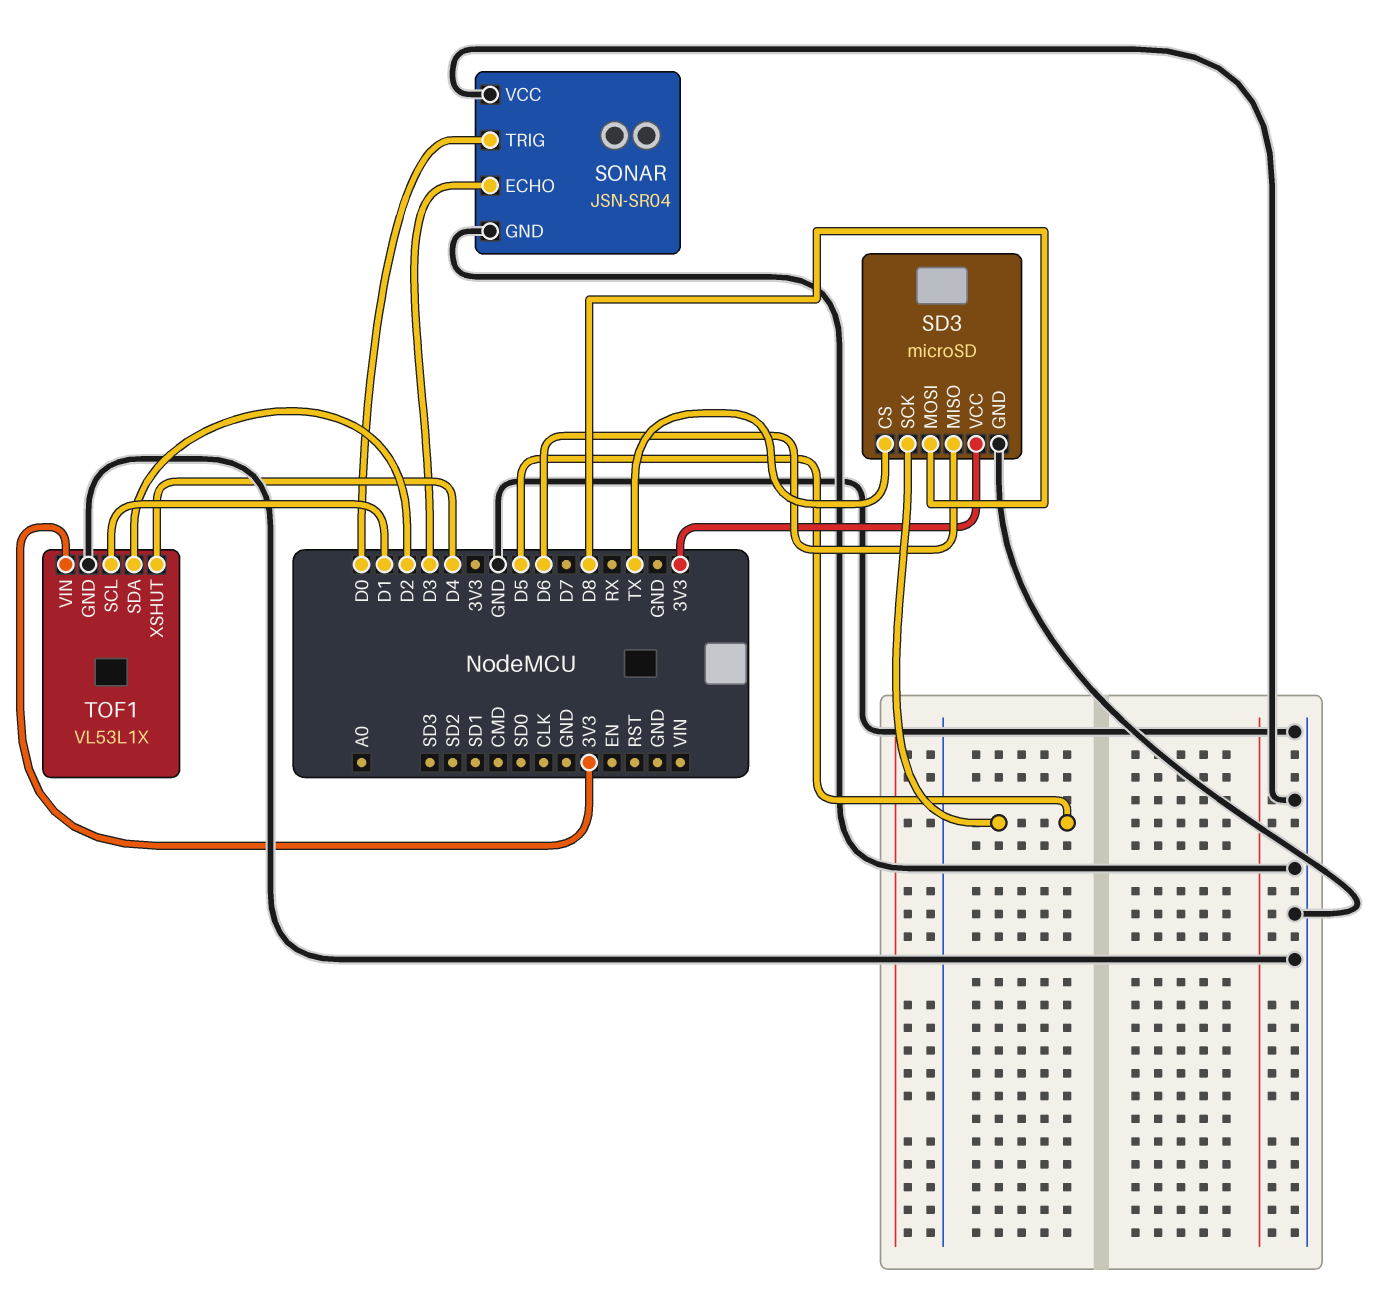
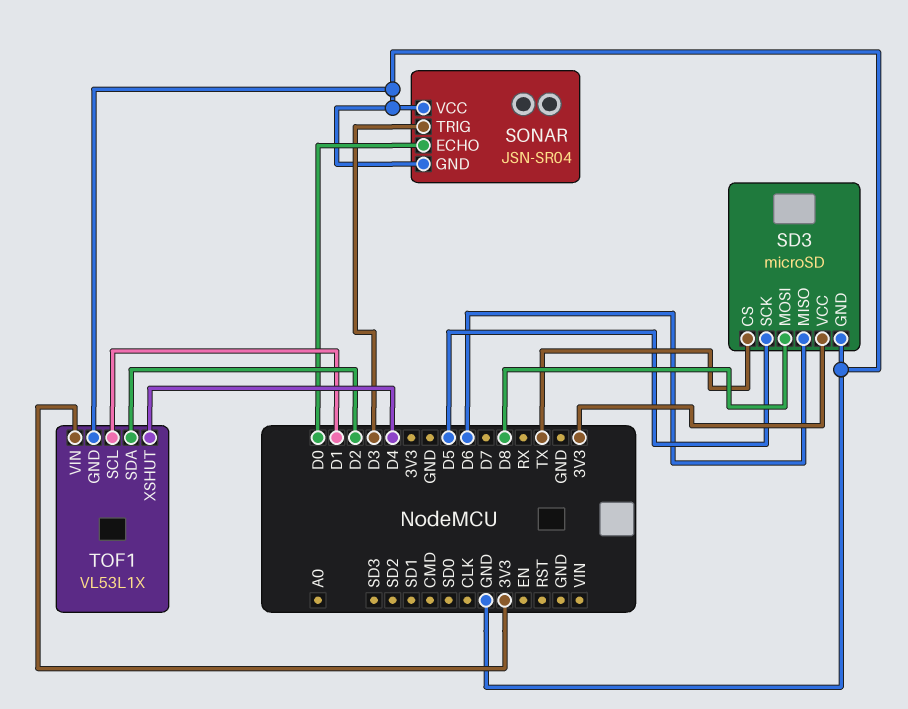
SONAR pin ECHO: D3 -> D0
SONAR pin TRIG: D0 -> D3

